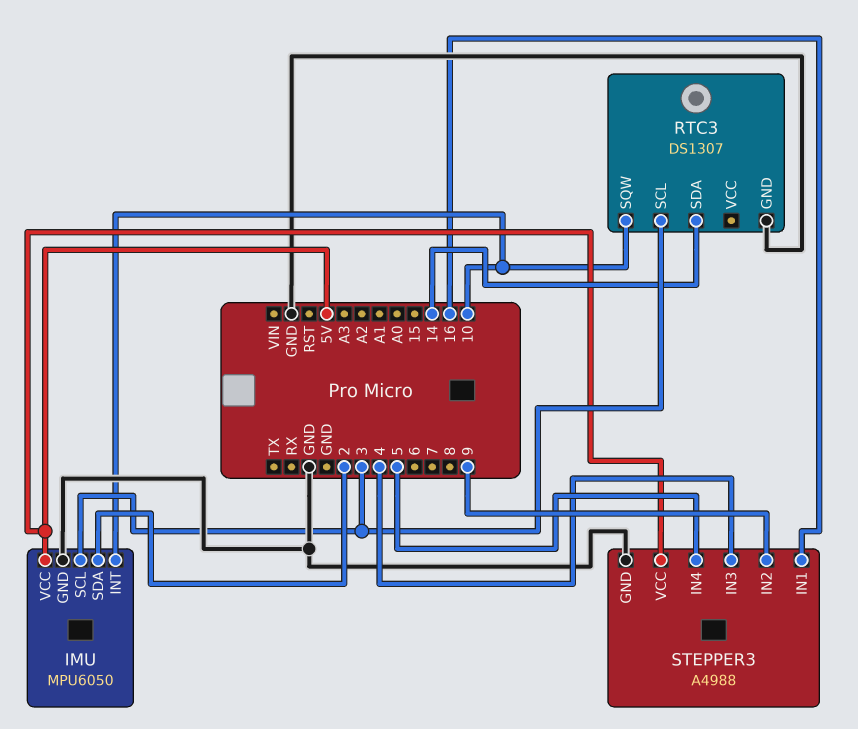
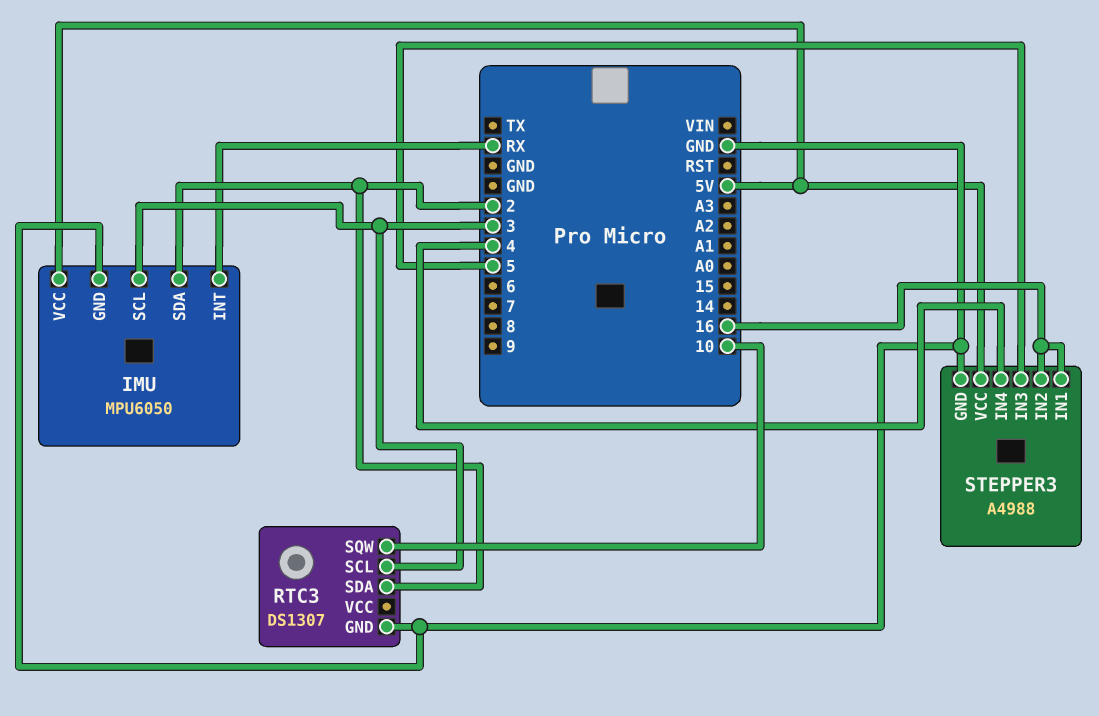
IMU pin INT: 10 -> RX
RTC3 pin SDA: 14 -> 2
STEPPER3 pin IN2: 9 -> 16
STEPPER3 pin IN3: 4 -> 5
STEPPER3 pin IN4: 5 -> 4

